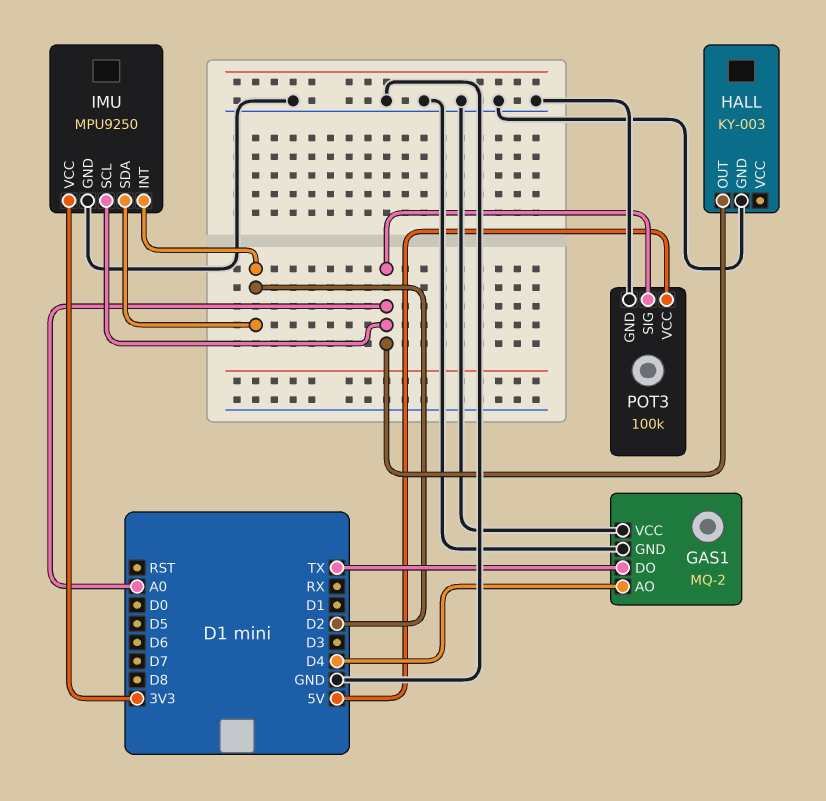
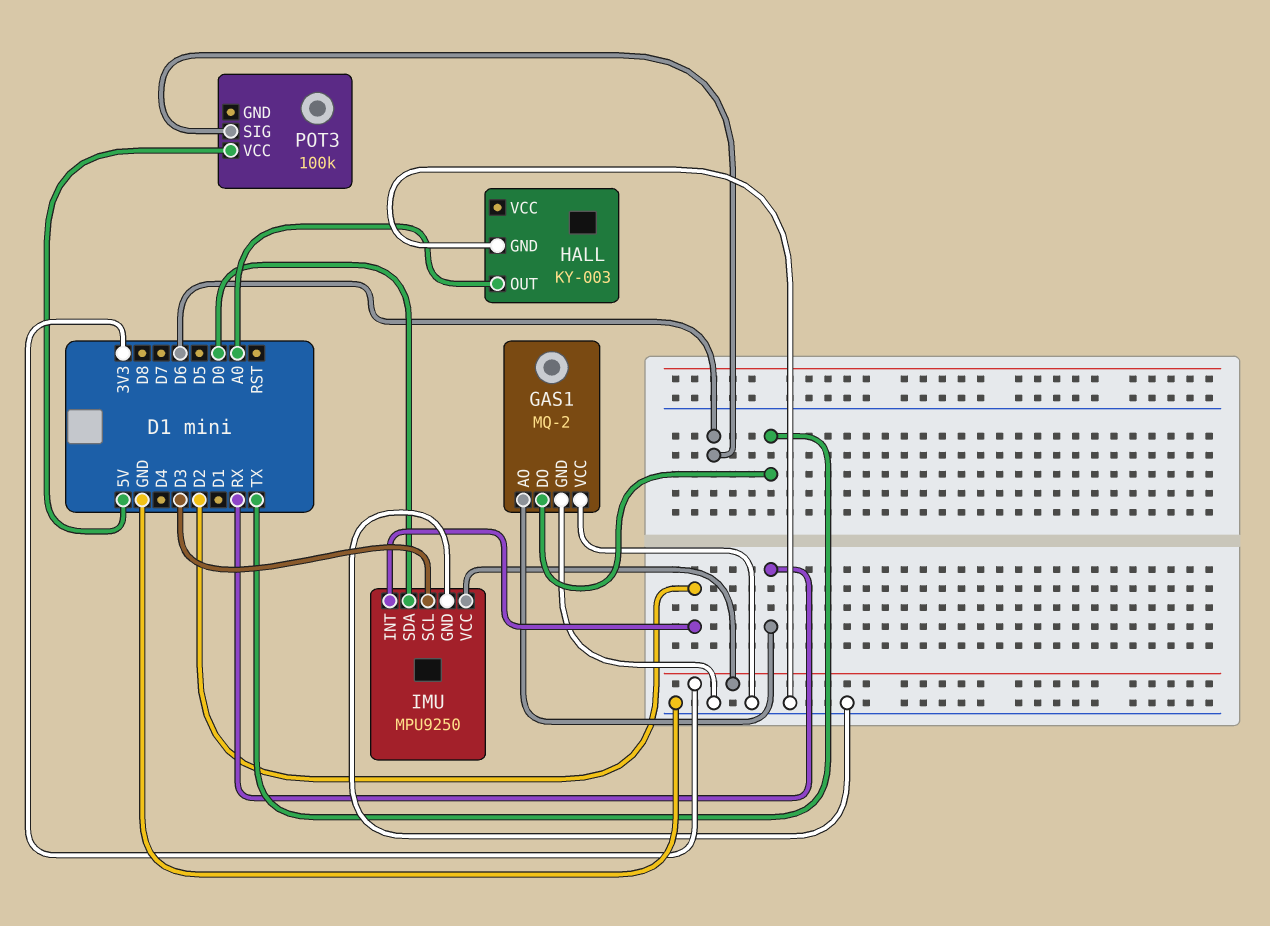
GAS1 pin AO: D4 -> RX
IMU pin SCL: A0 -> D3
IMU pin SDA: D2 -> D0
POT3 pin GND: GND -> none
POT3 pin SIG: A0 -> D6

